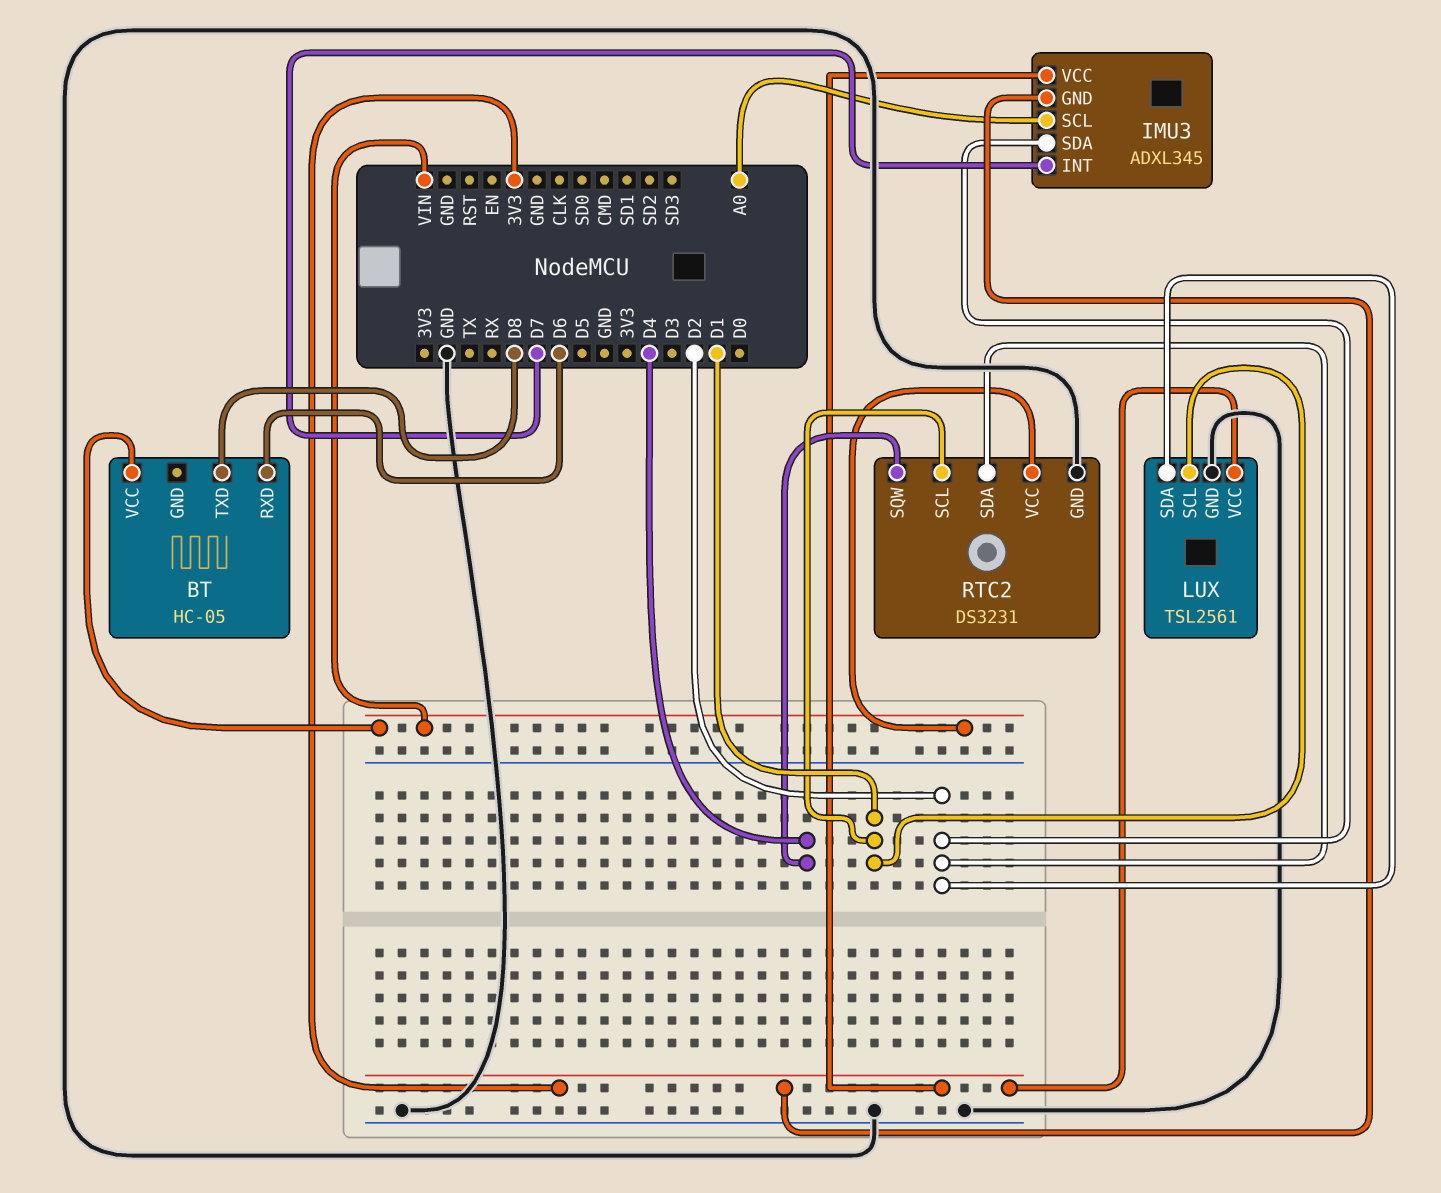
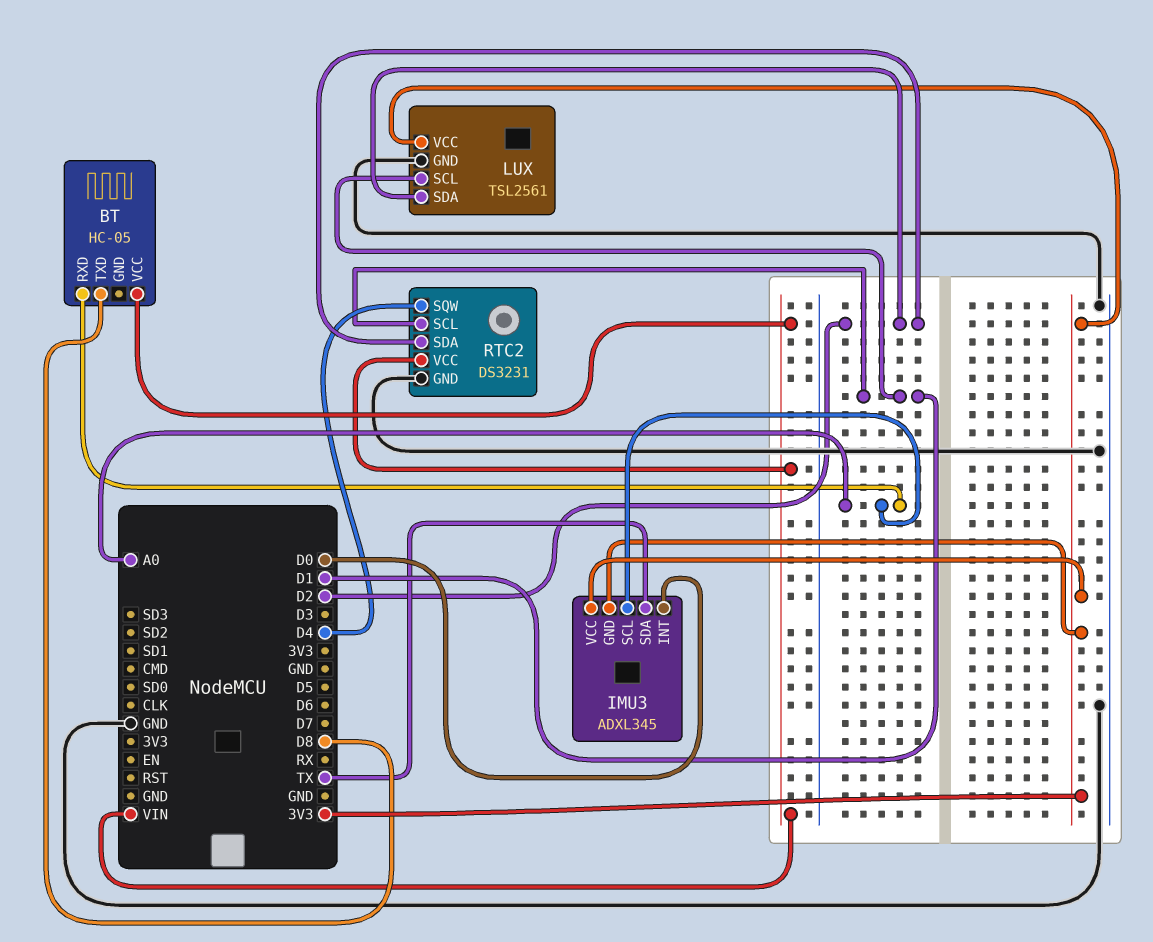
BT pin RXD: D6 -> A0
IMU3 pin INT: D7 -> D0
IMU3 pin SDA: D2 -> TX

